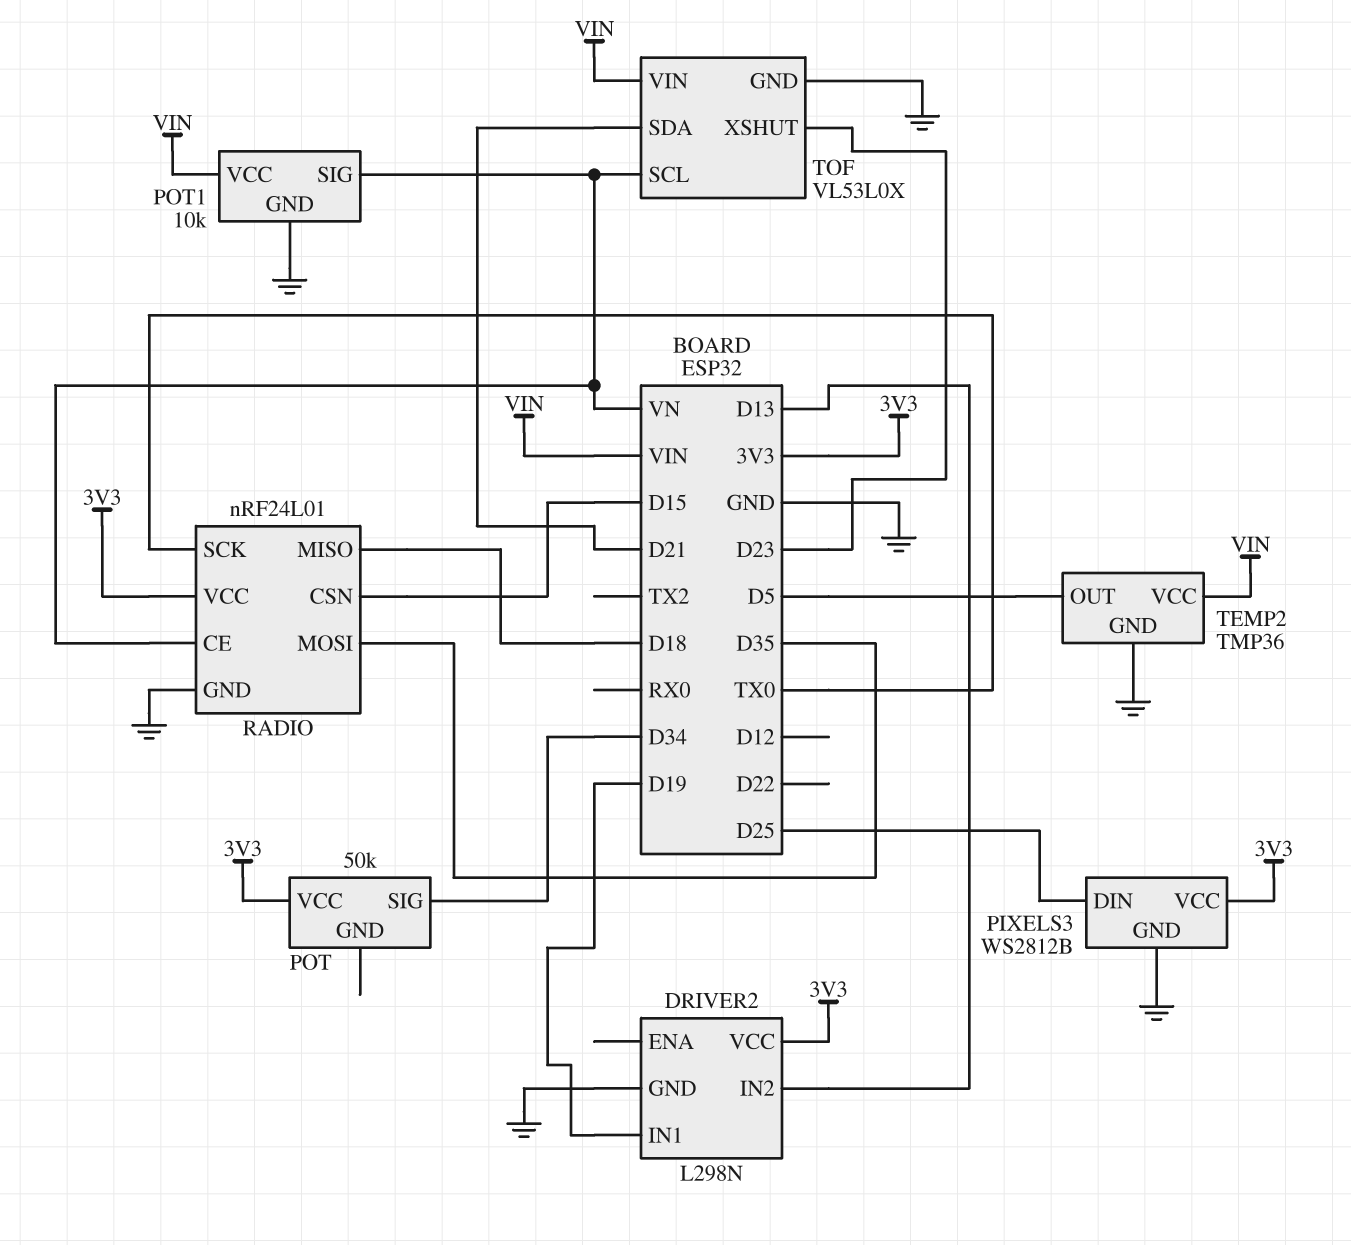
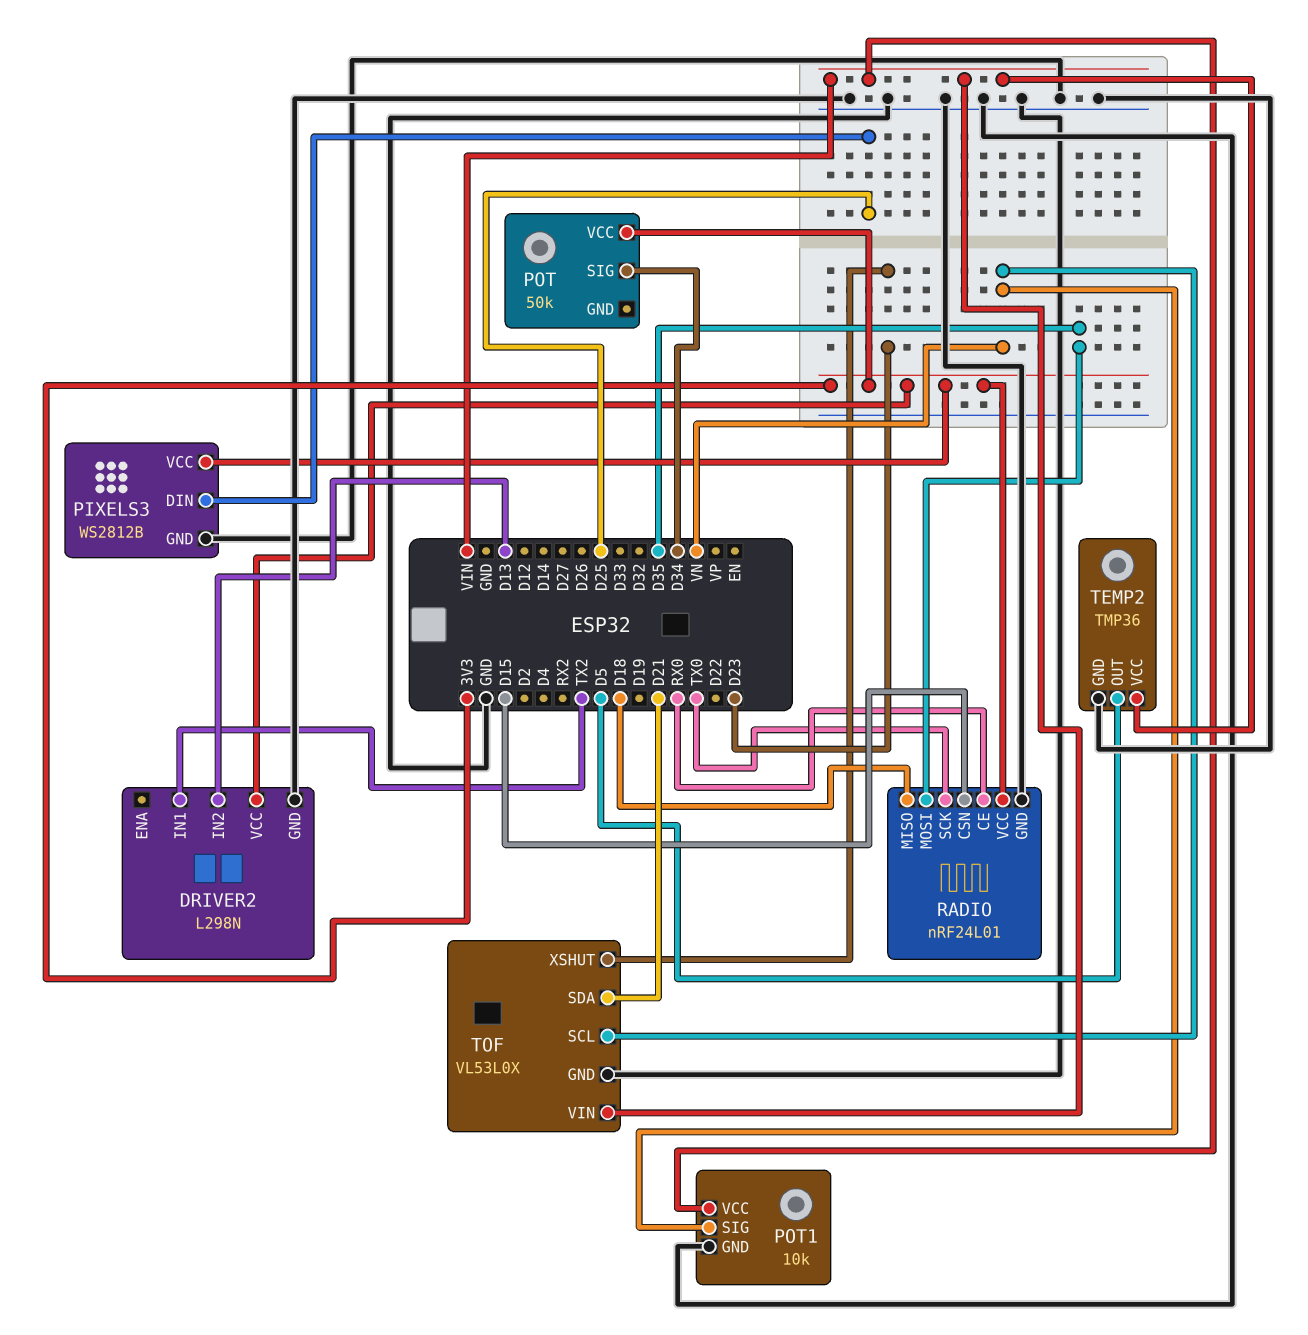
DRIVER2 pin IN1: D19 -> TX2
RADIO pin CE: VN -> RX0

